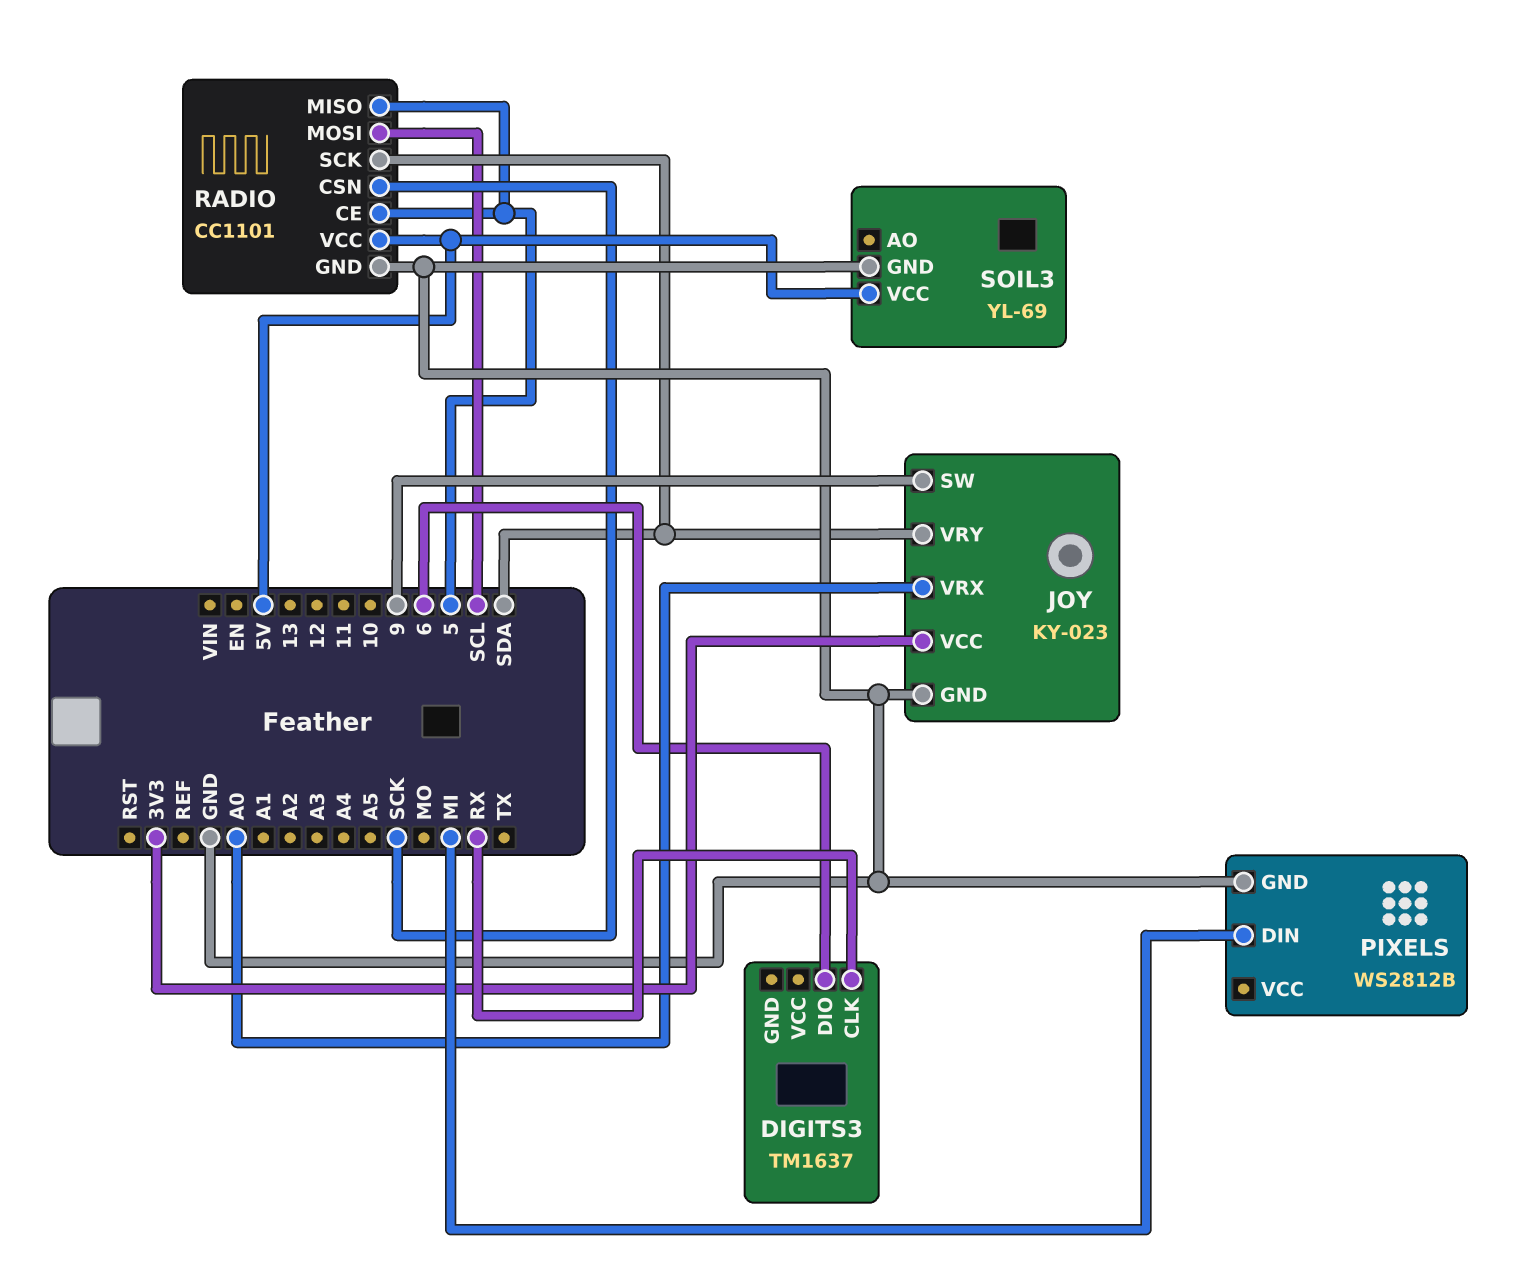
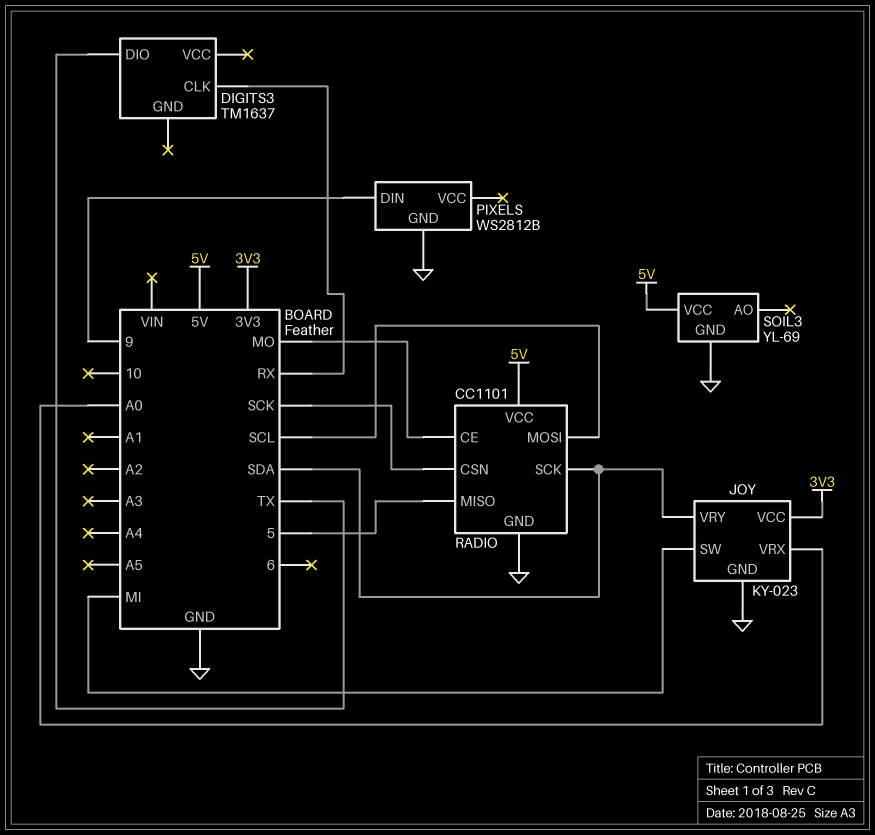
DIGITS3 pin DIO: 6 -> TX
JOY pin SW: 9 -> MI
PIXELS pin DIN: MI -> 9
RADIO pin CE: 5 -> MO

